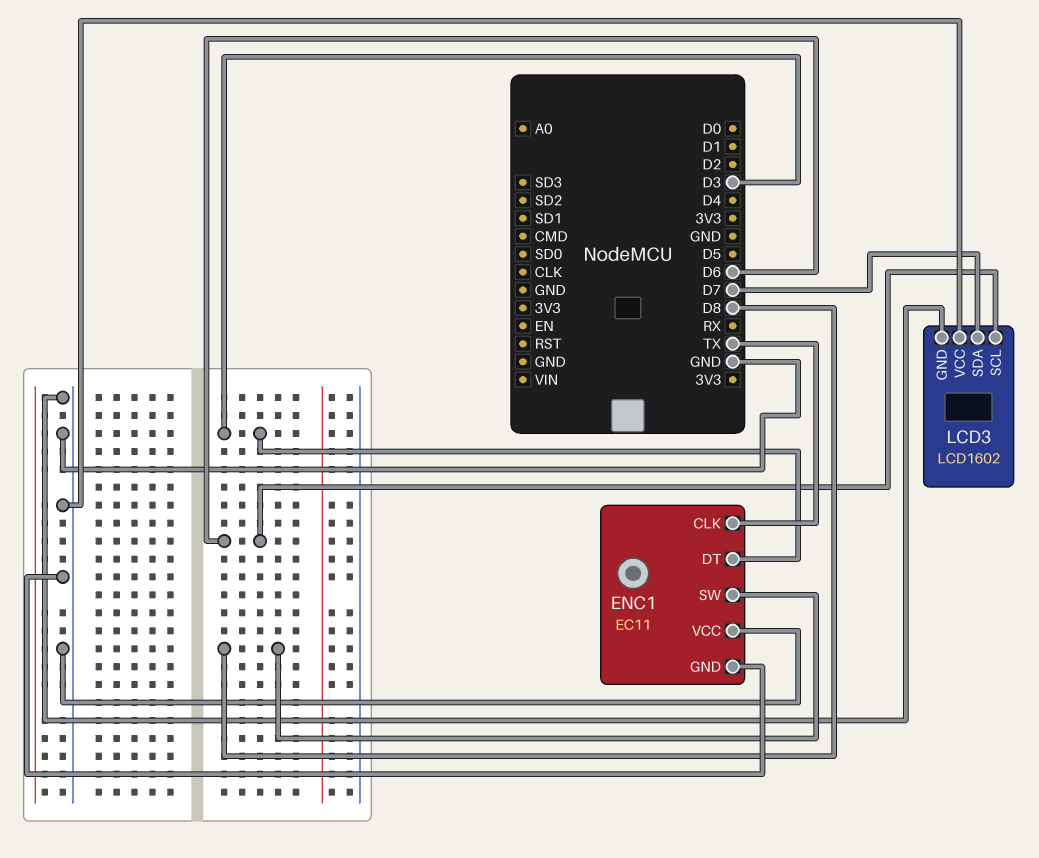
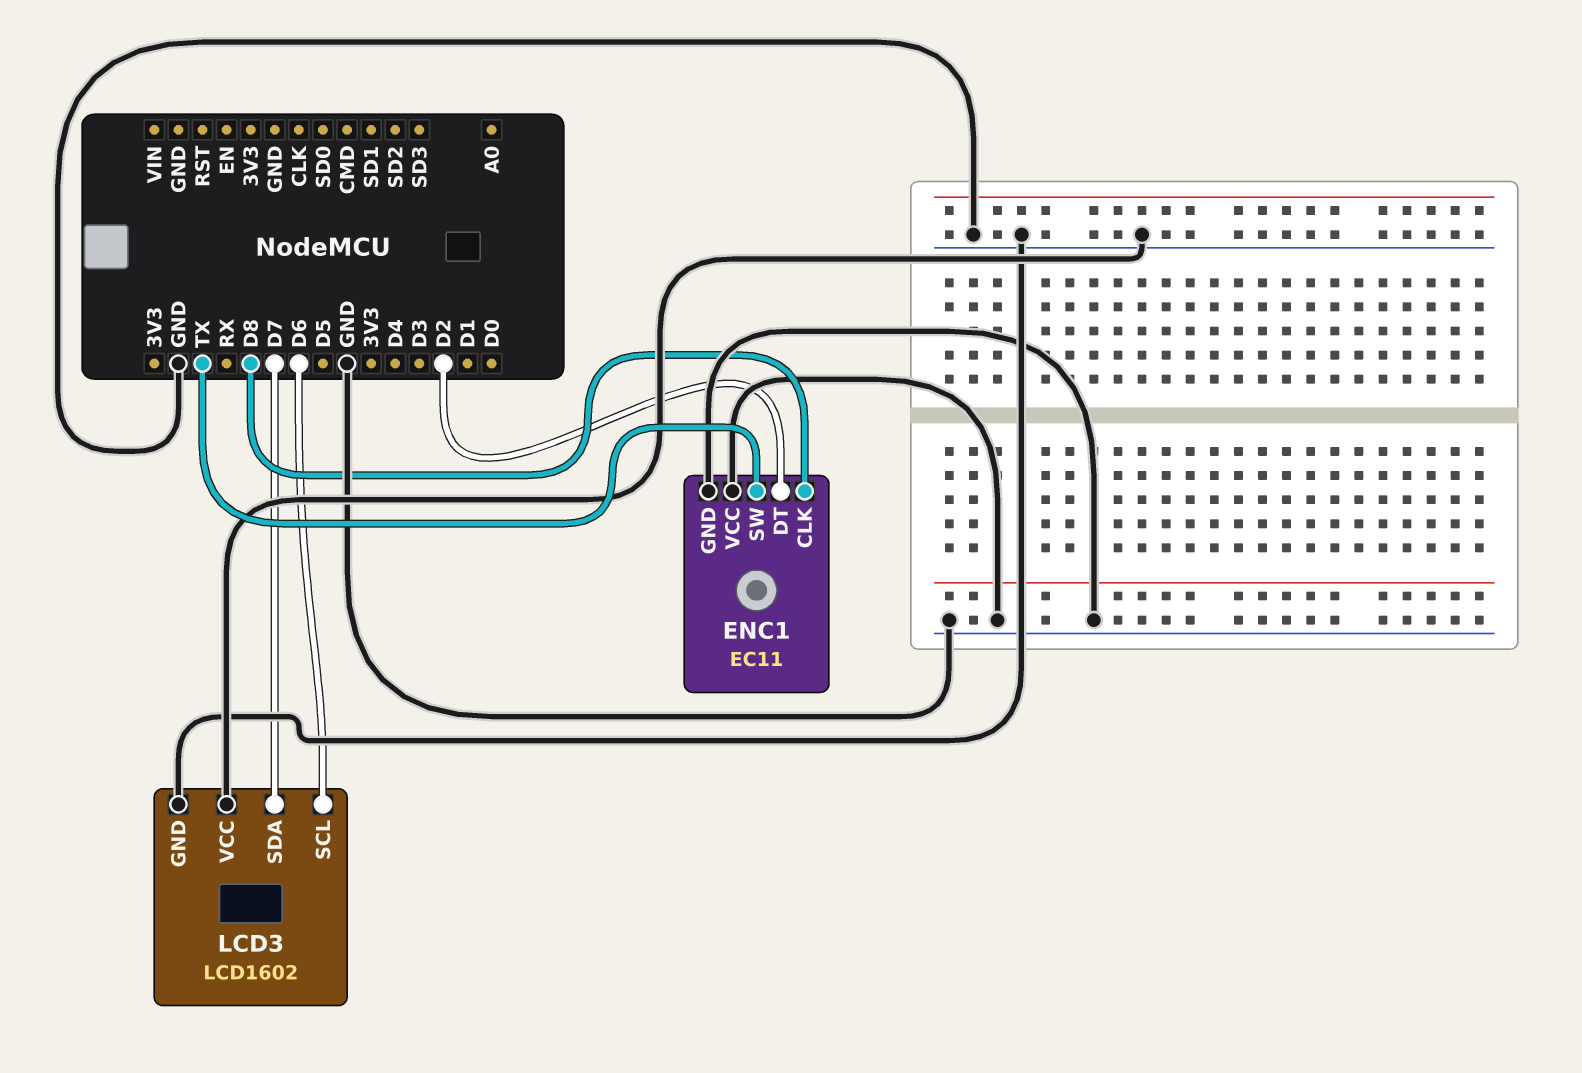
ENC1 pin CLK: TX -> D8
ENC1 pin DT: D3 -> D2
ENC1 pin SW: D8 -> TX

